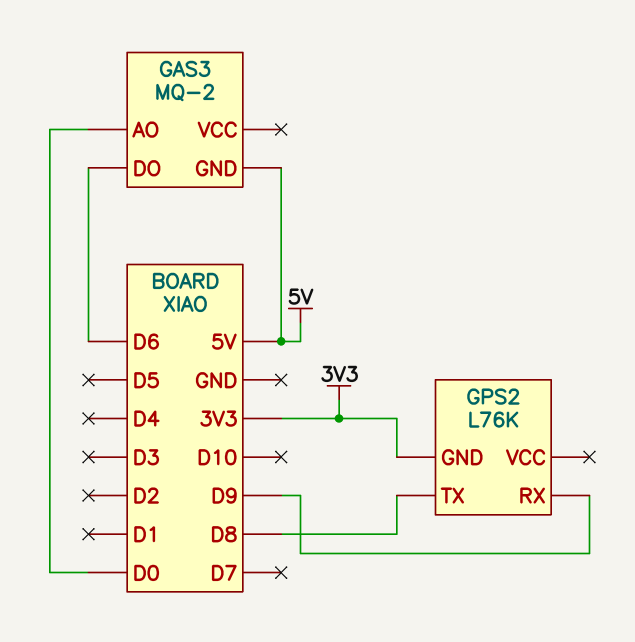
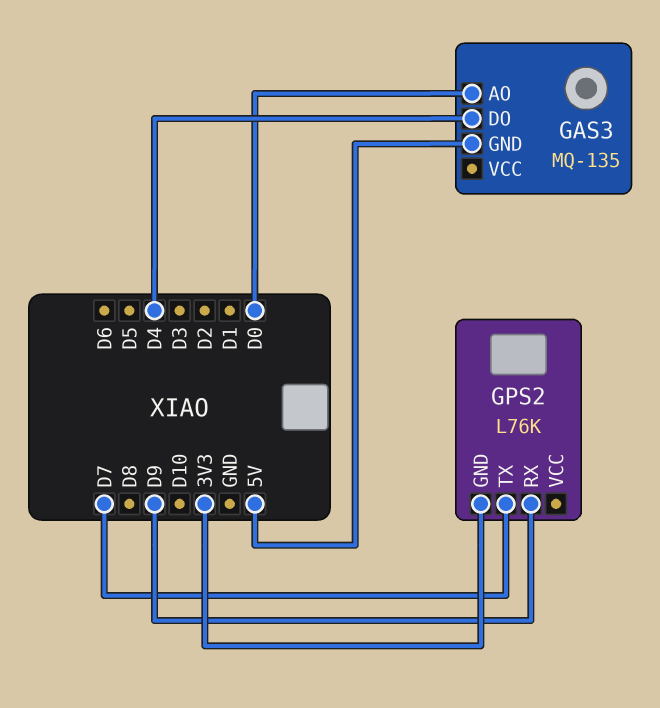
GAS3: MQ-2 -> MQ-135
GAS3 pin DO: D6 -> D4
GPS2 pin TX: D8 -> D7

